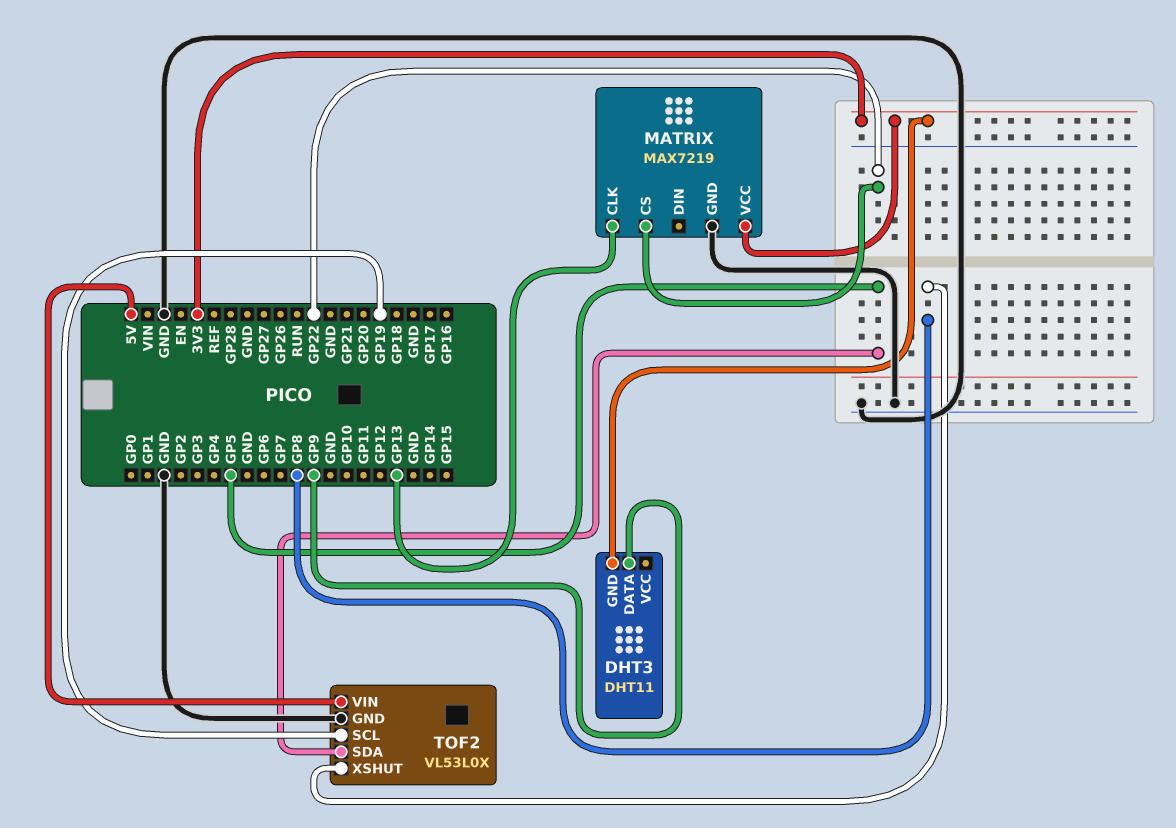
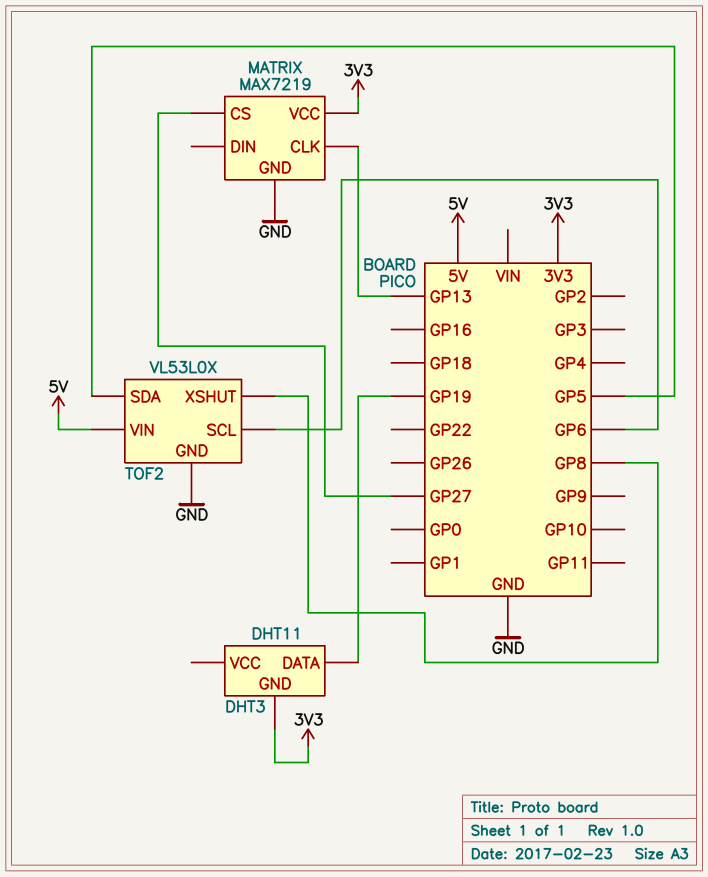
DHT3 pin DATA: GP9 -> GP19
MATRIX pin CS: GP22 -> GP27
TOF2 pin SCL: GP19 -> GP6

